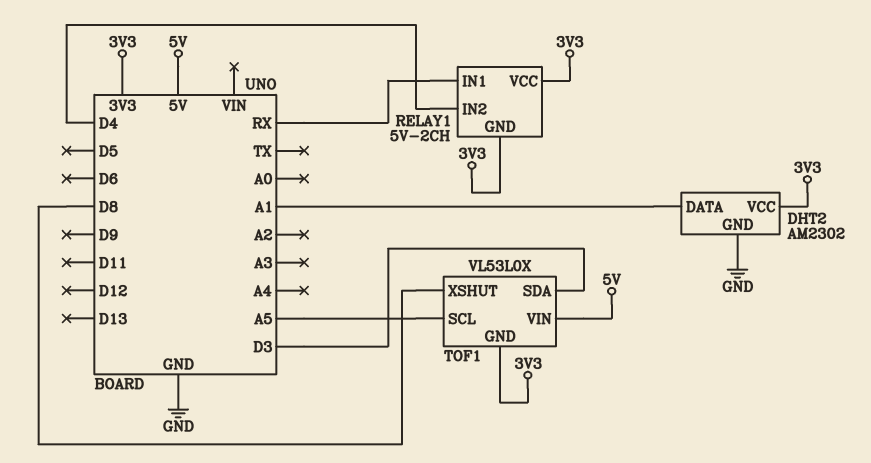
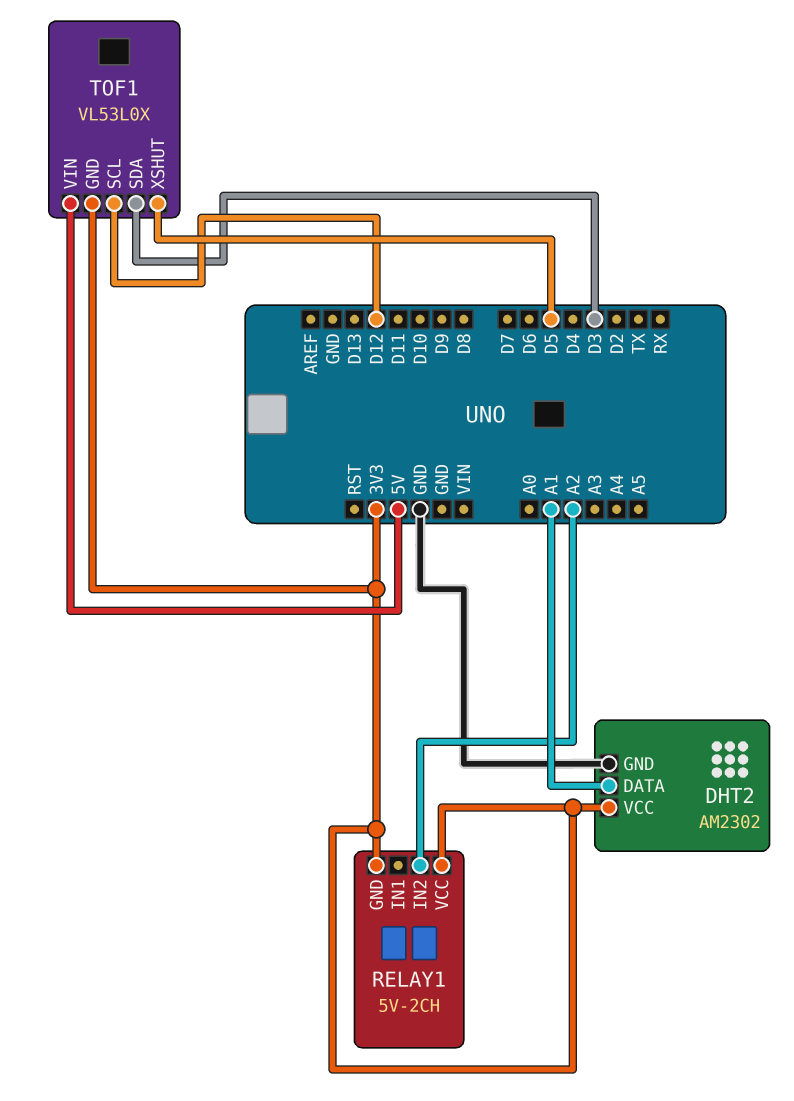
RELAY1 pin IN1: RX -> none
RELAY1 pin IN2: D4 -> A2
TOF1 pin SCL: A5 -> D12
TOF1 pin XSHUT: D8 -> D5

